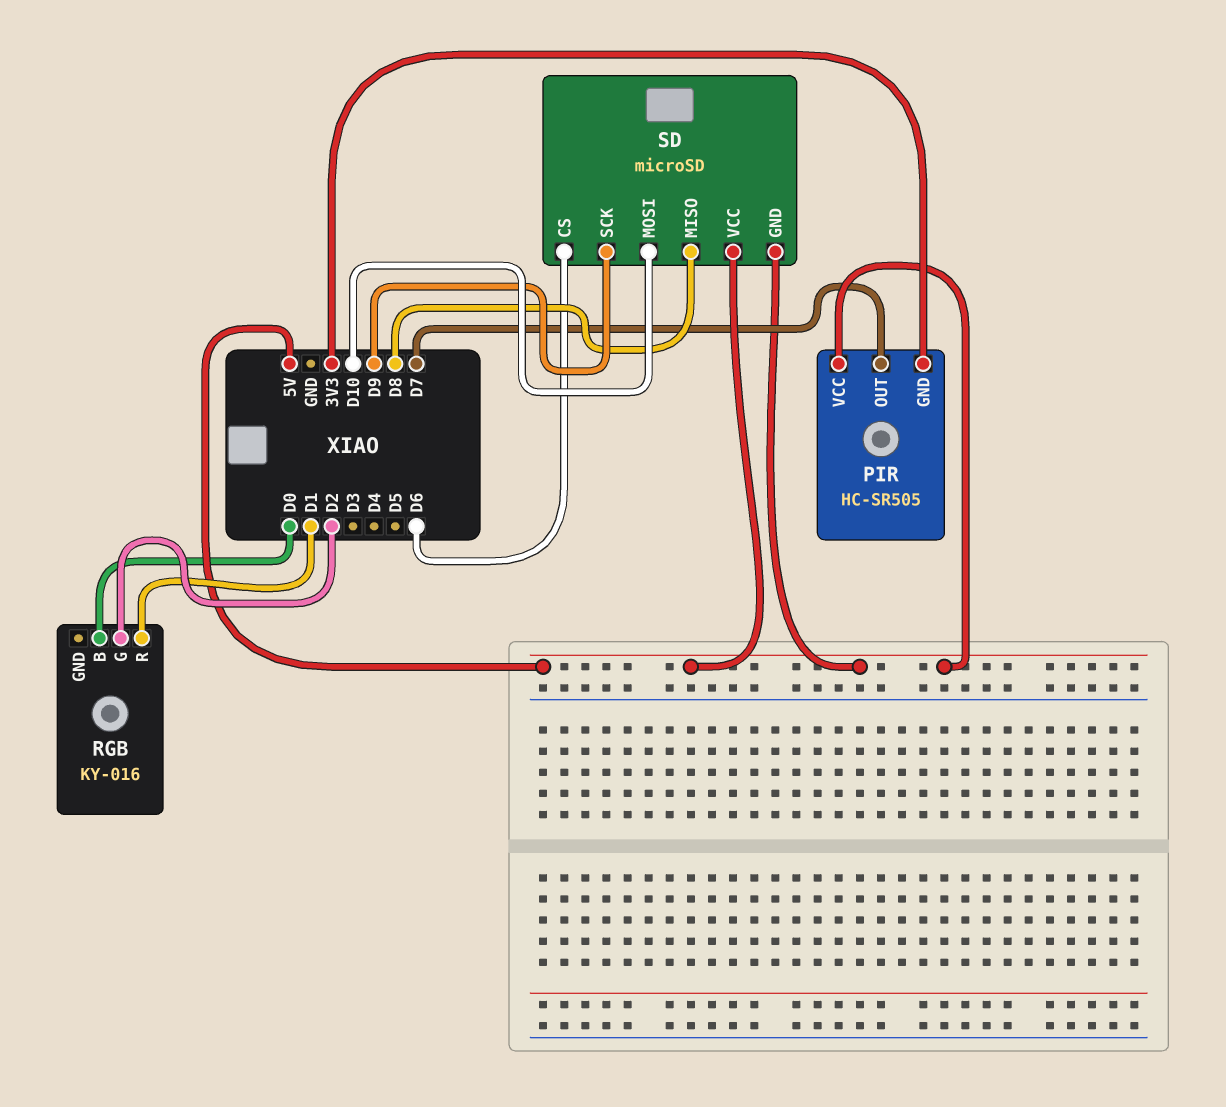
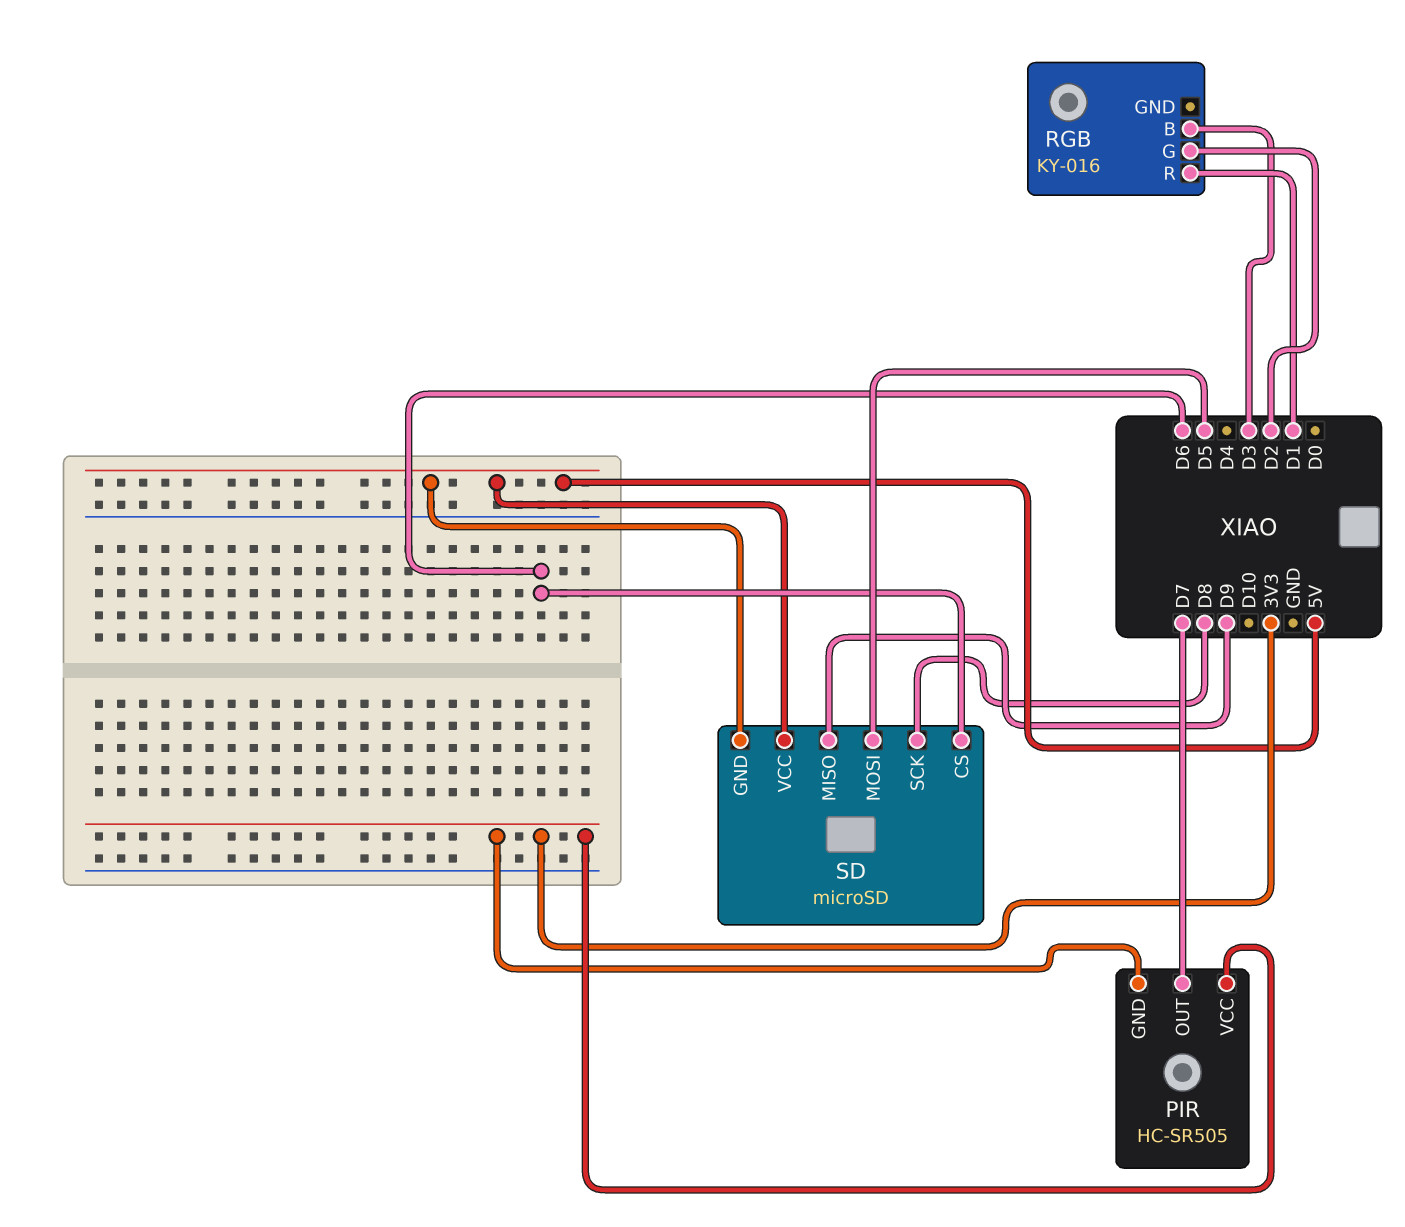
PIR pin VCC: 5V -> 3V3
RGB pin B: D0 -> D3
SD pin MISO: D8 -> D9
SD pin MOSI: D10 -> D5
SD pin SCK: D9 -> D8

